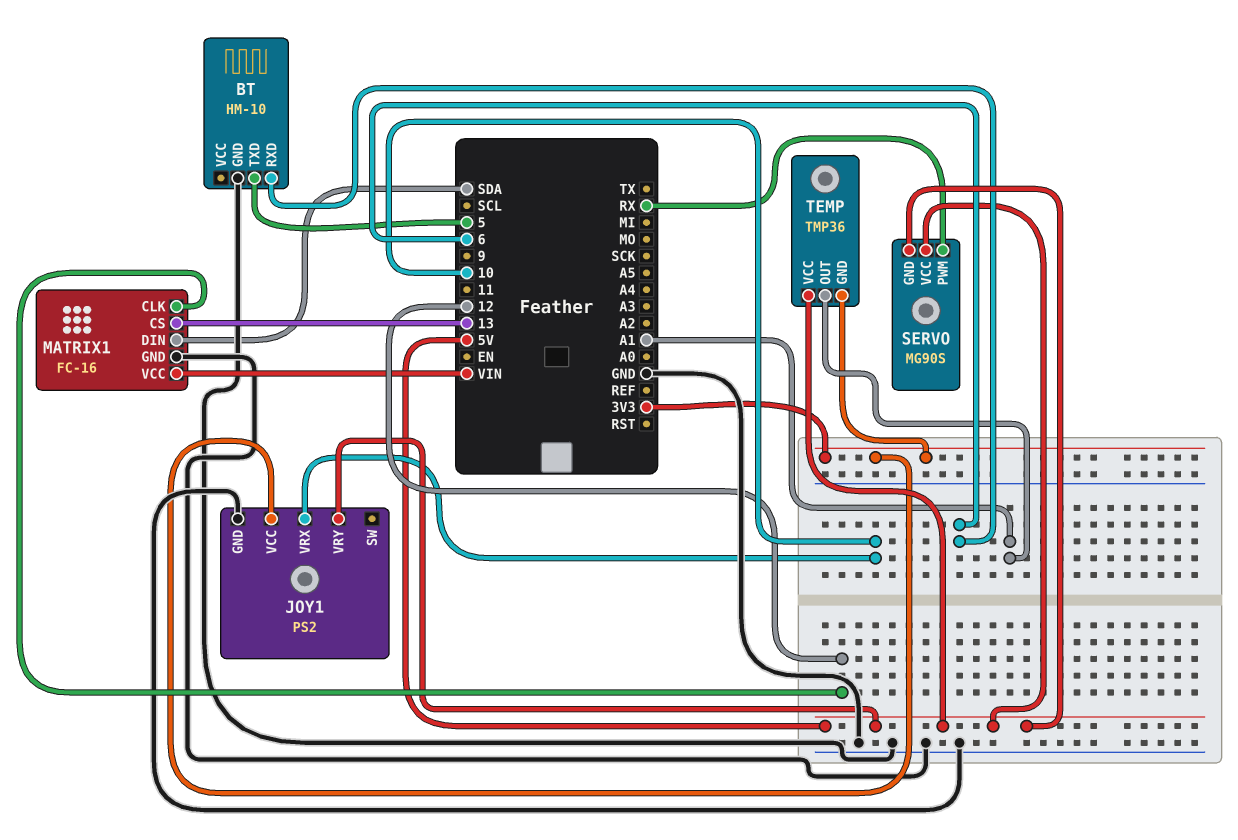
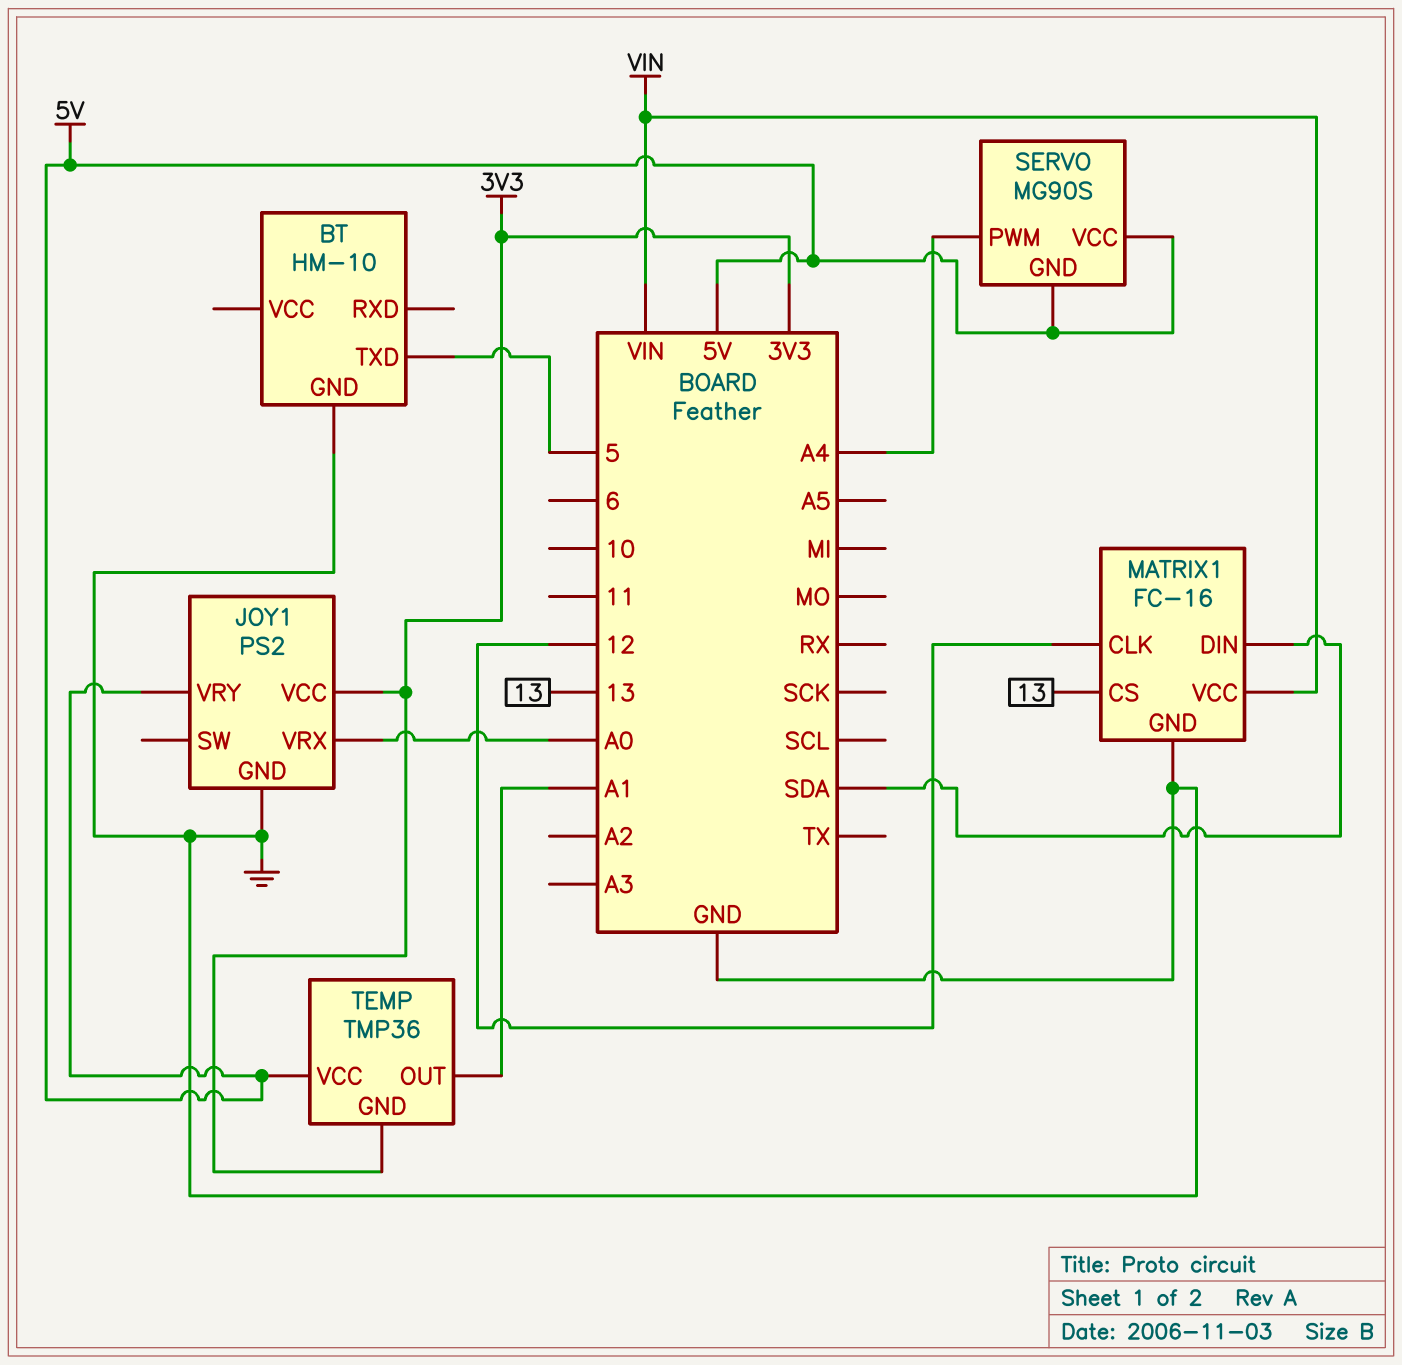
BT pin RXD: 6 -> none
JOY1 pin VRX: 10 -> A0
SERVO pin PWM: RX -> A4

